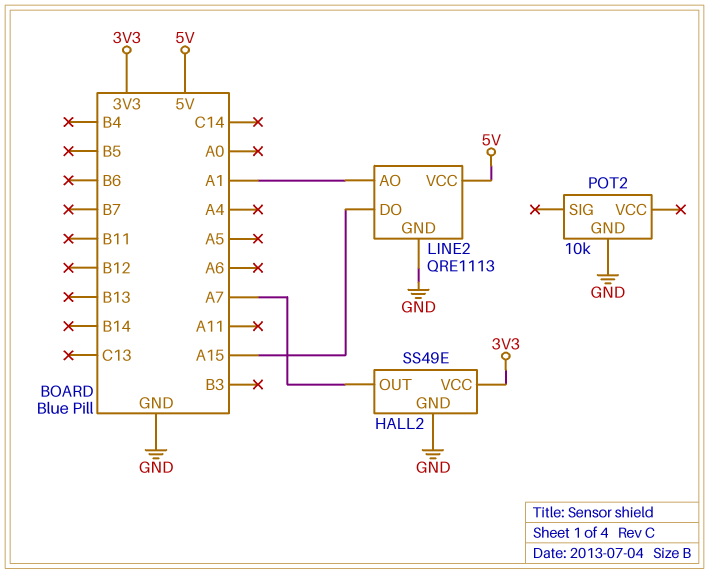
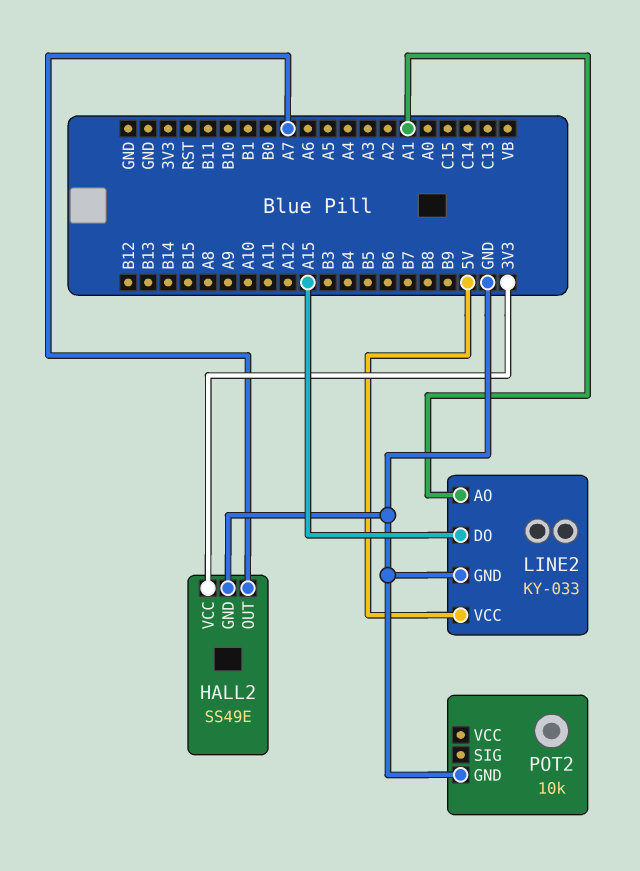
LINE2: QRE1113 -> KY-033

